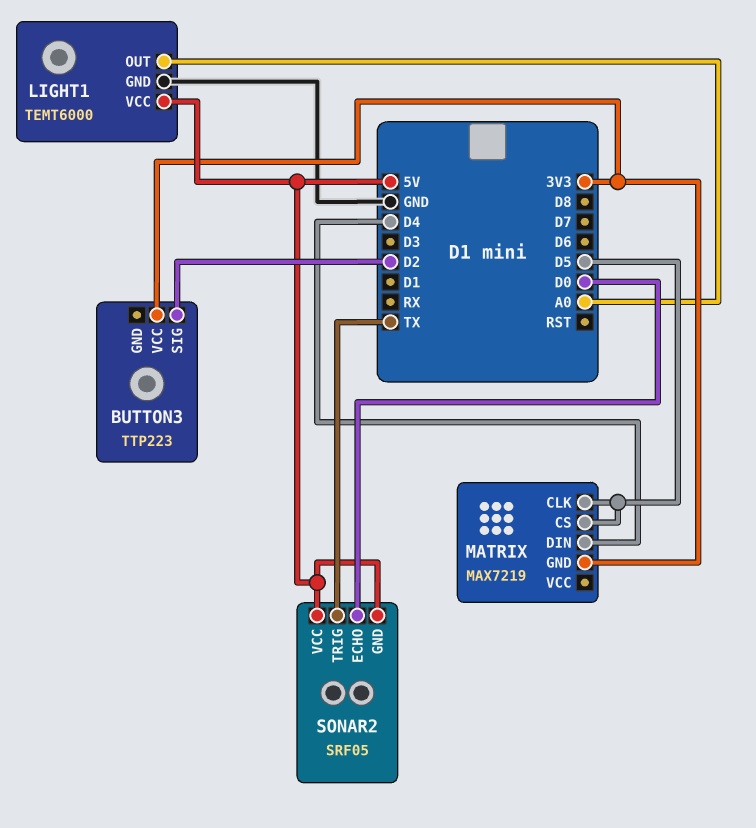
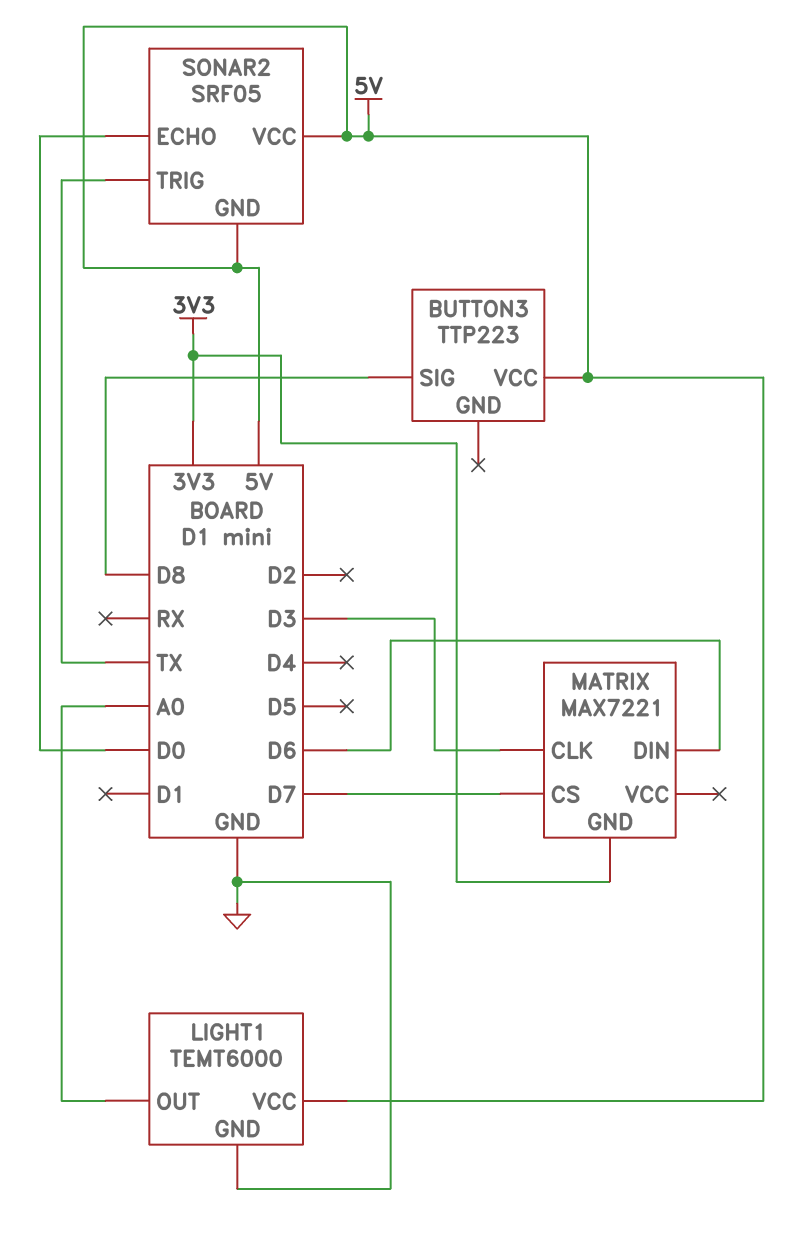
BUTTON3 pin SIG: D2 -> D8
BUTTON3 pin VCC: 3V3 -> 5V
MATRIX: MAX7219 -> MAX7221
MATRIX pin CLK: D5 -> D3
MATRIX pin CS: D5 -> D7
MATRIX pin DIN: D4 -> D6

